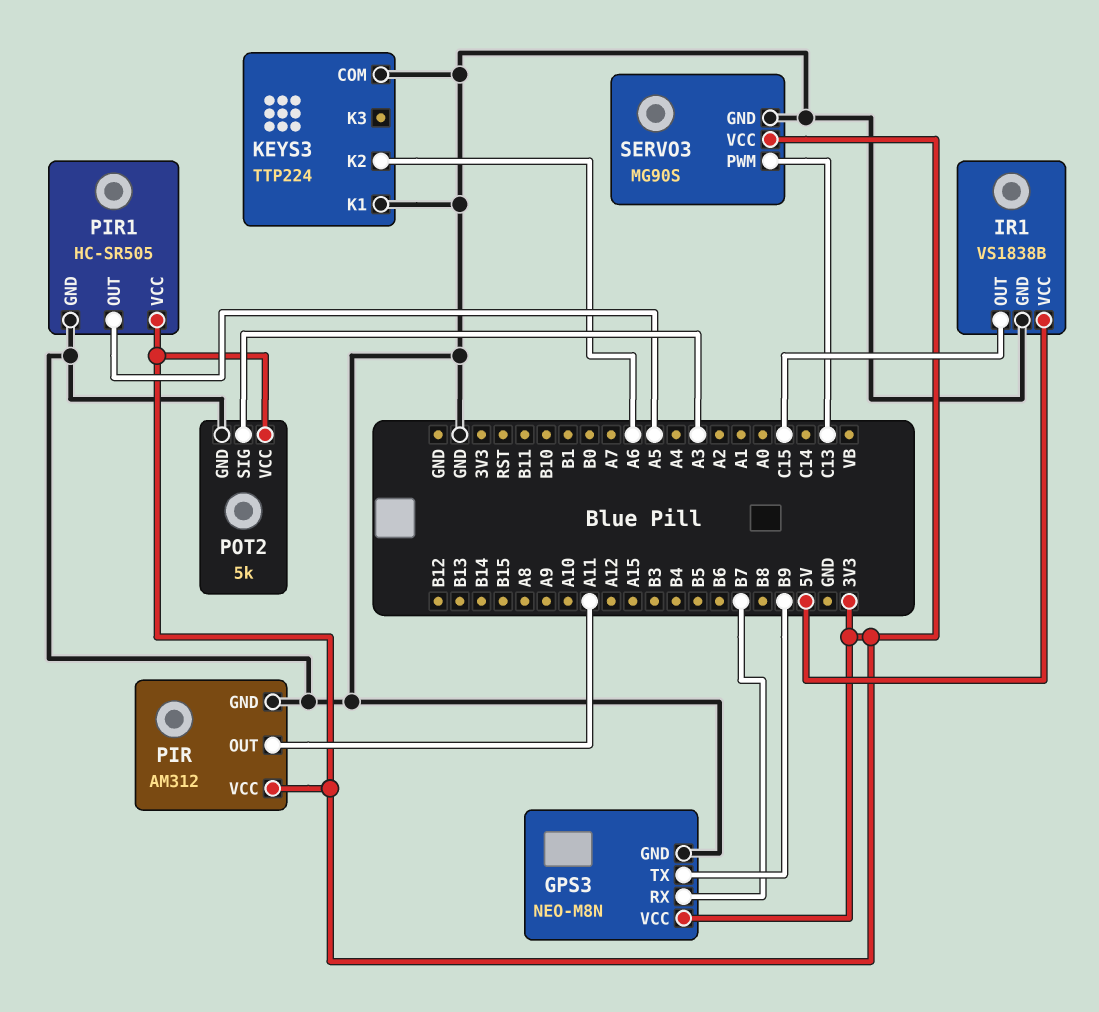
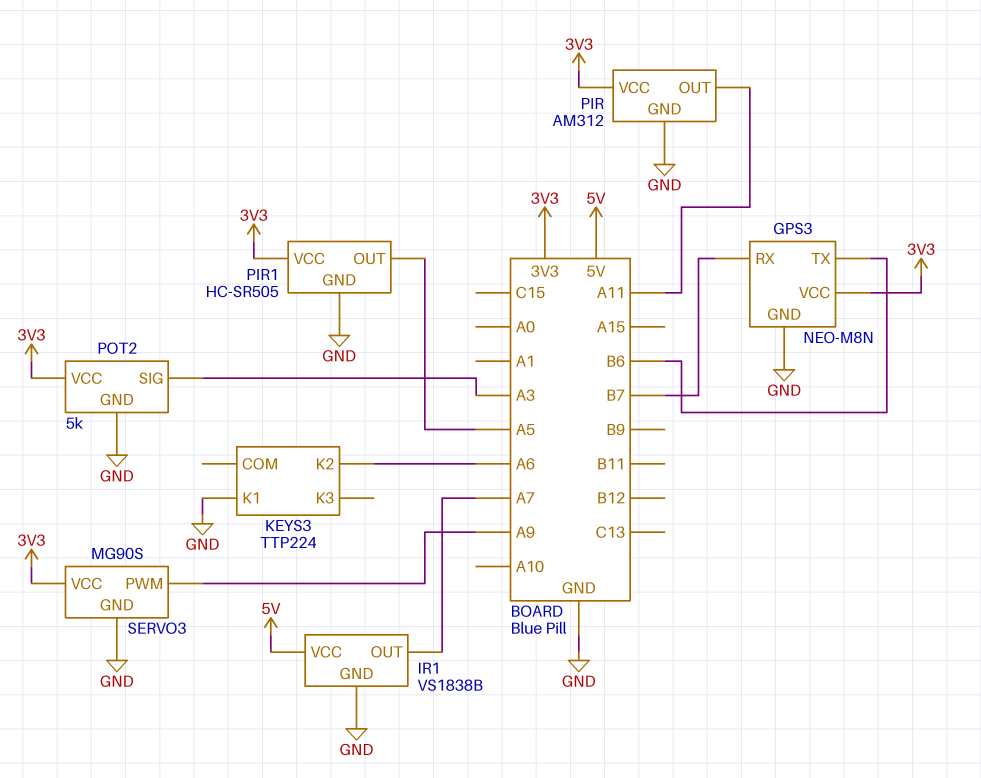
GPS3 pin TX: B9 -> B6
IR1 pin OUT: C15 -> A7
KEYS3 pin COM: GND -> none
SERVO3 pin PWM: C13 -> A9

